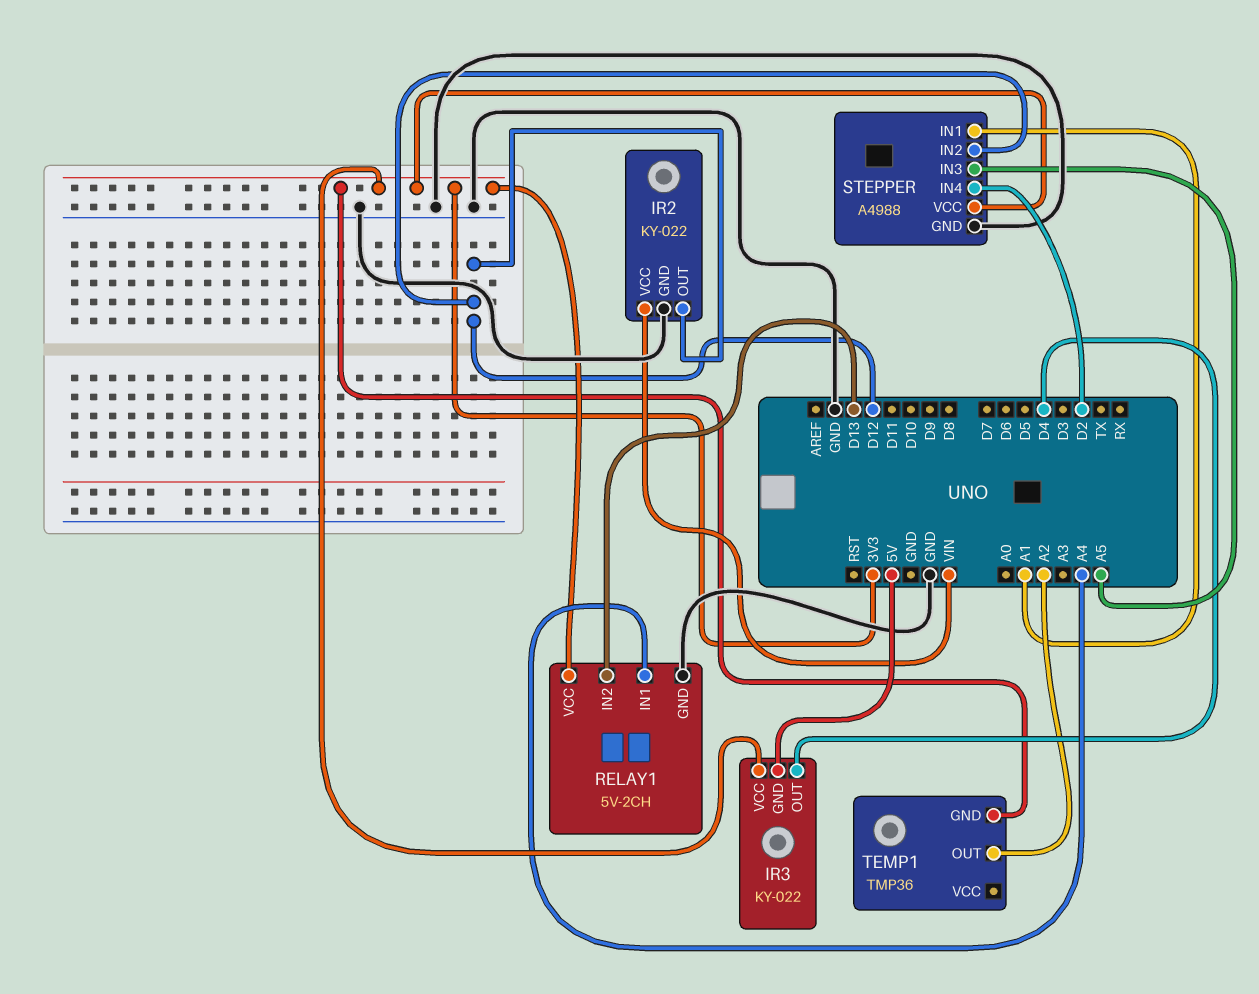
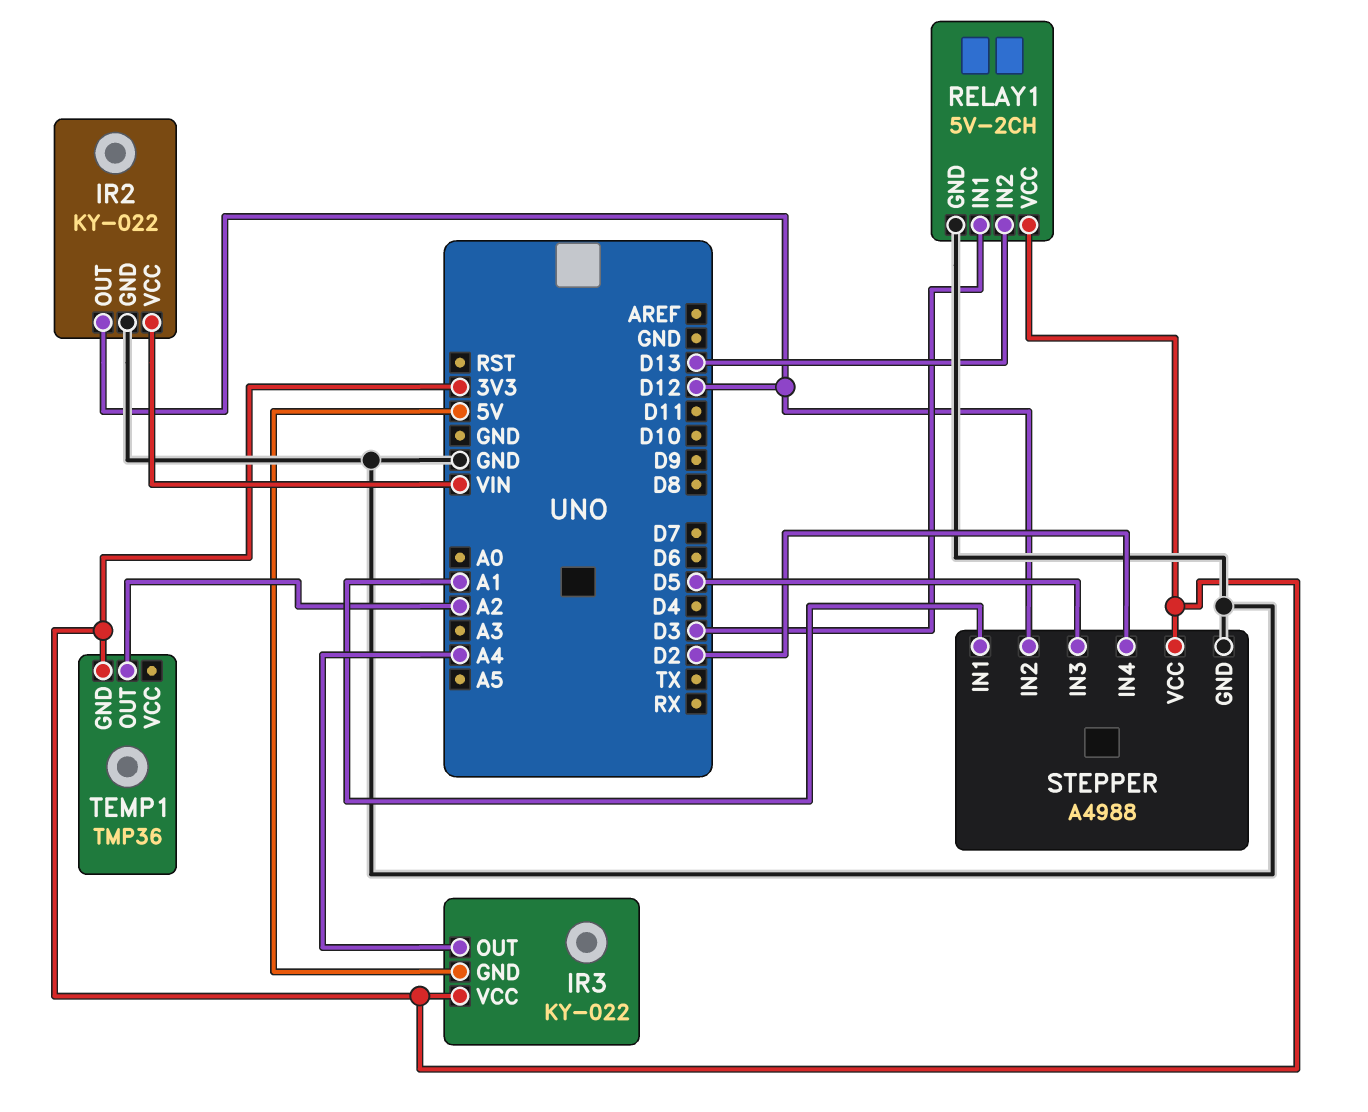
IR3 pin OUT: D4 -> A4
RELAY1 pin IN1: A4 -> D3
STEPPER pin IN3: A5 -> D5

